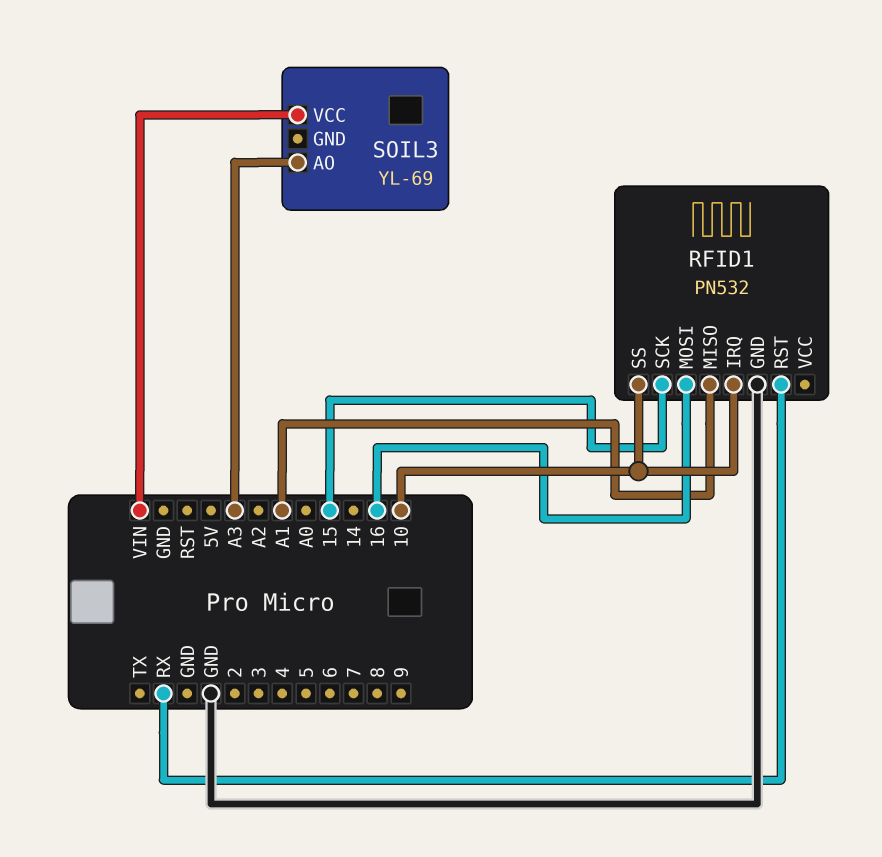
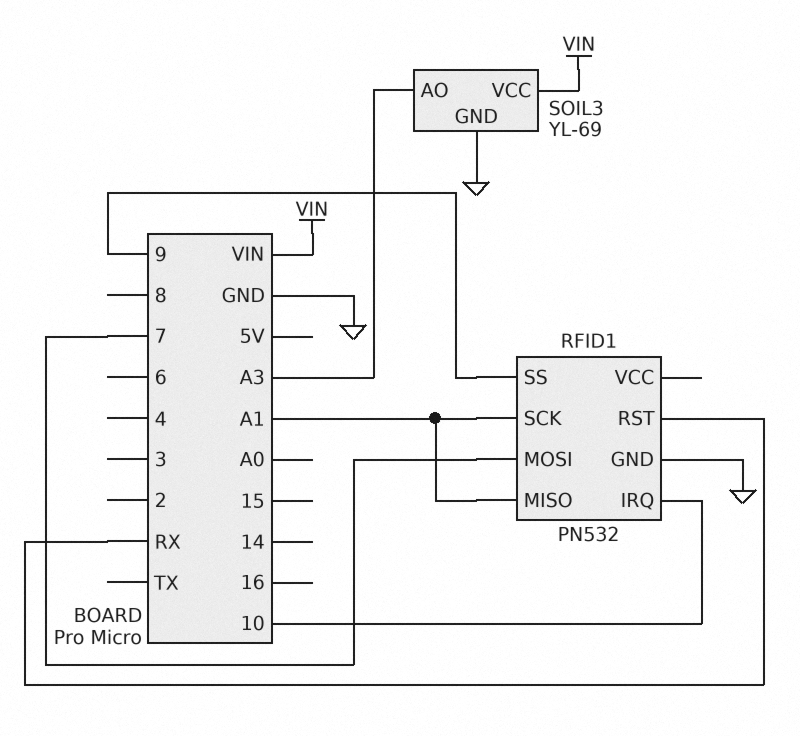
RFID1 pin MOSI: 16 -> 7
RFID1 pin SCK: 15 -> A1
RFID1 pin SS: 10 -> 9
SOIL3 pin GND: none -> GND

